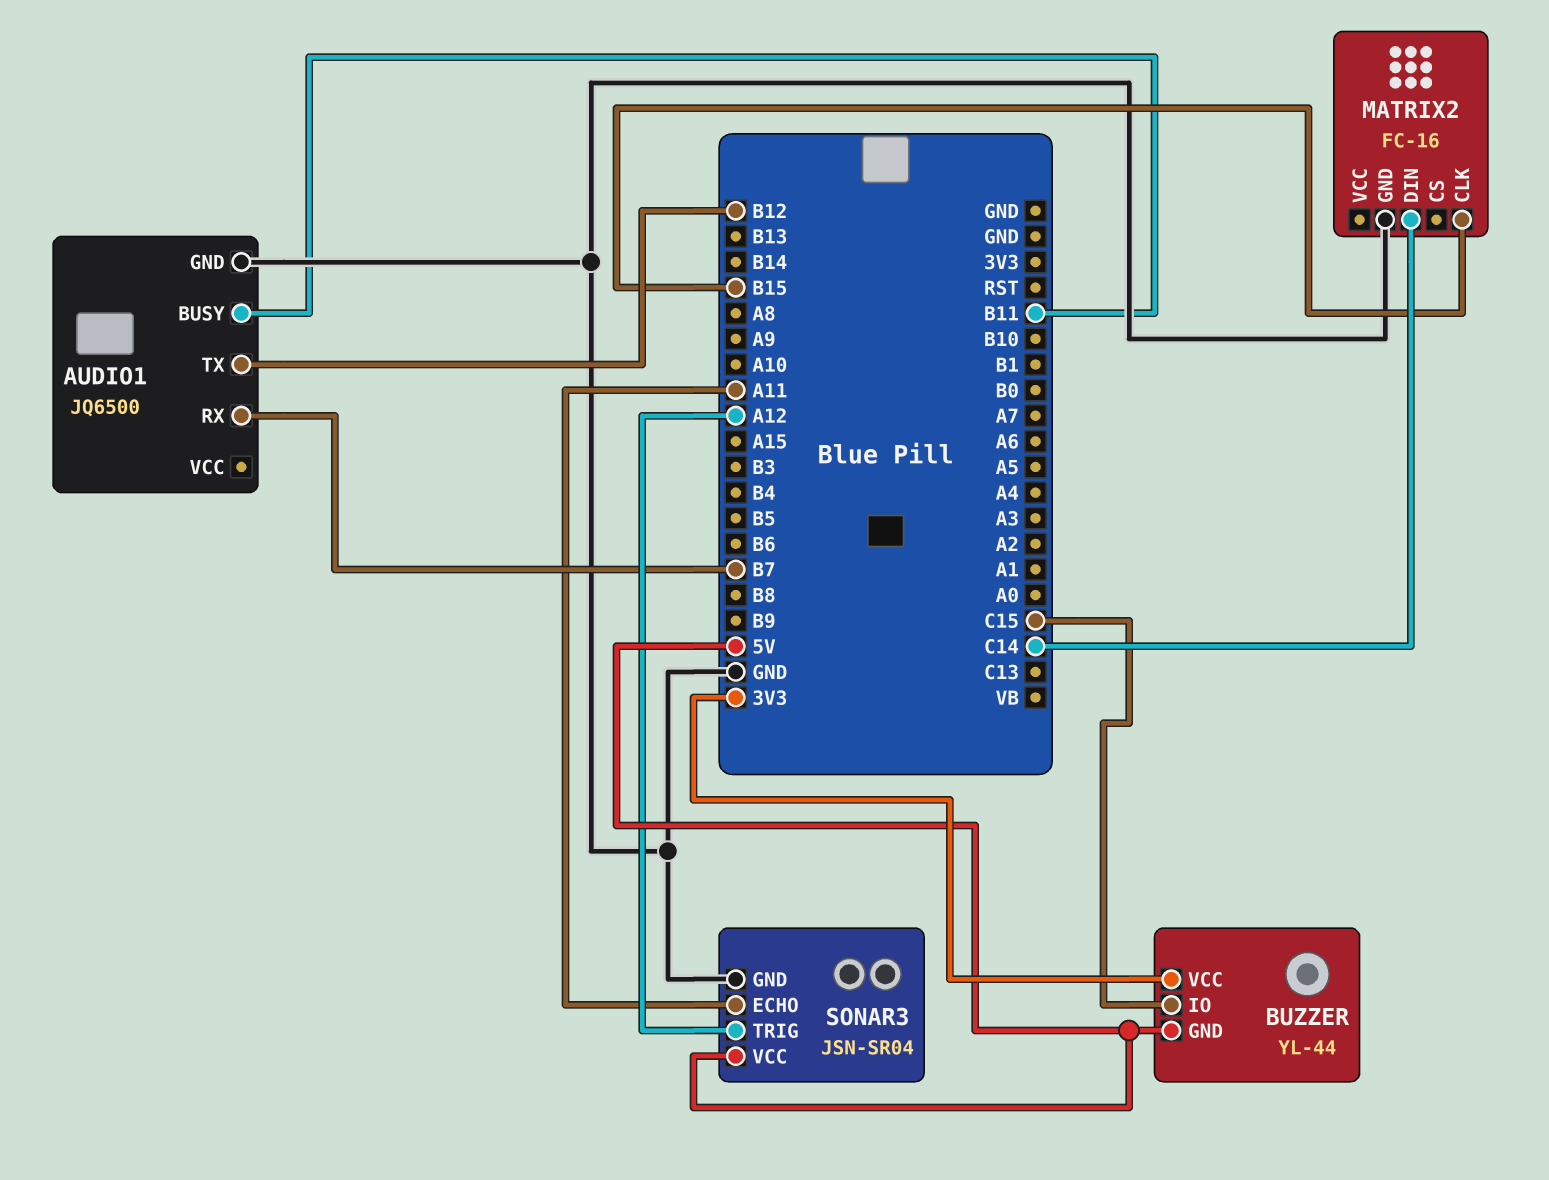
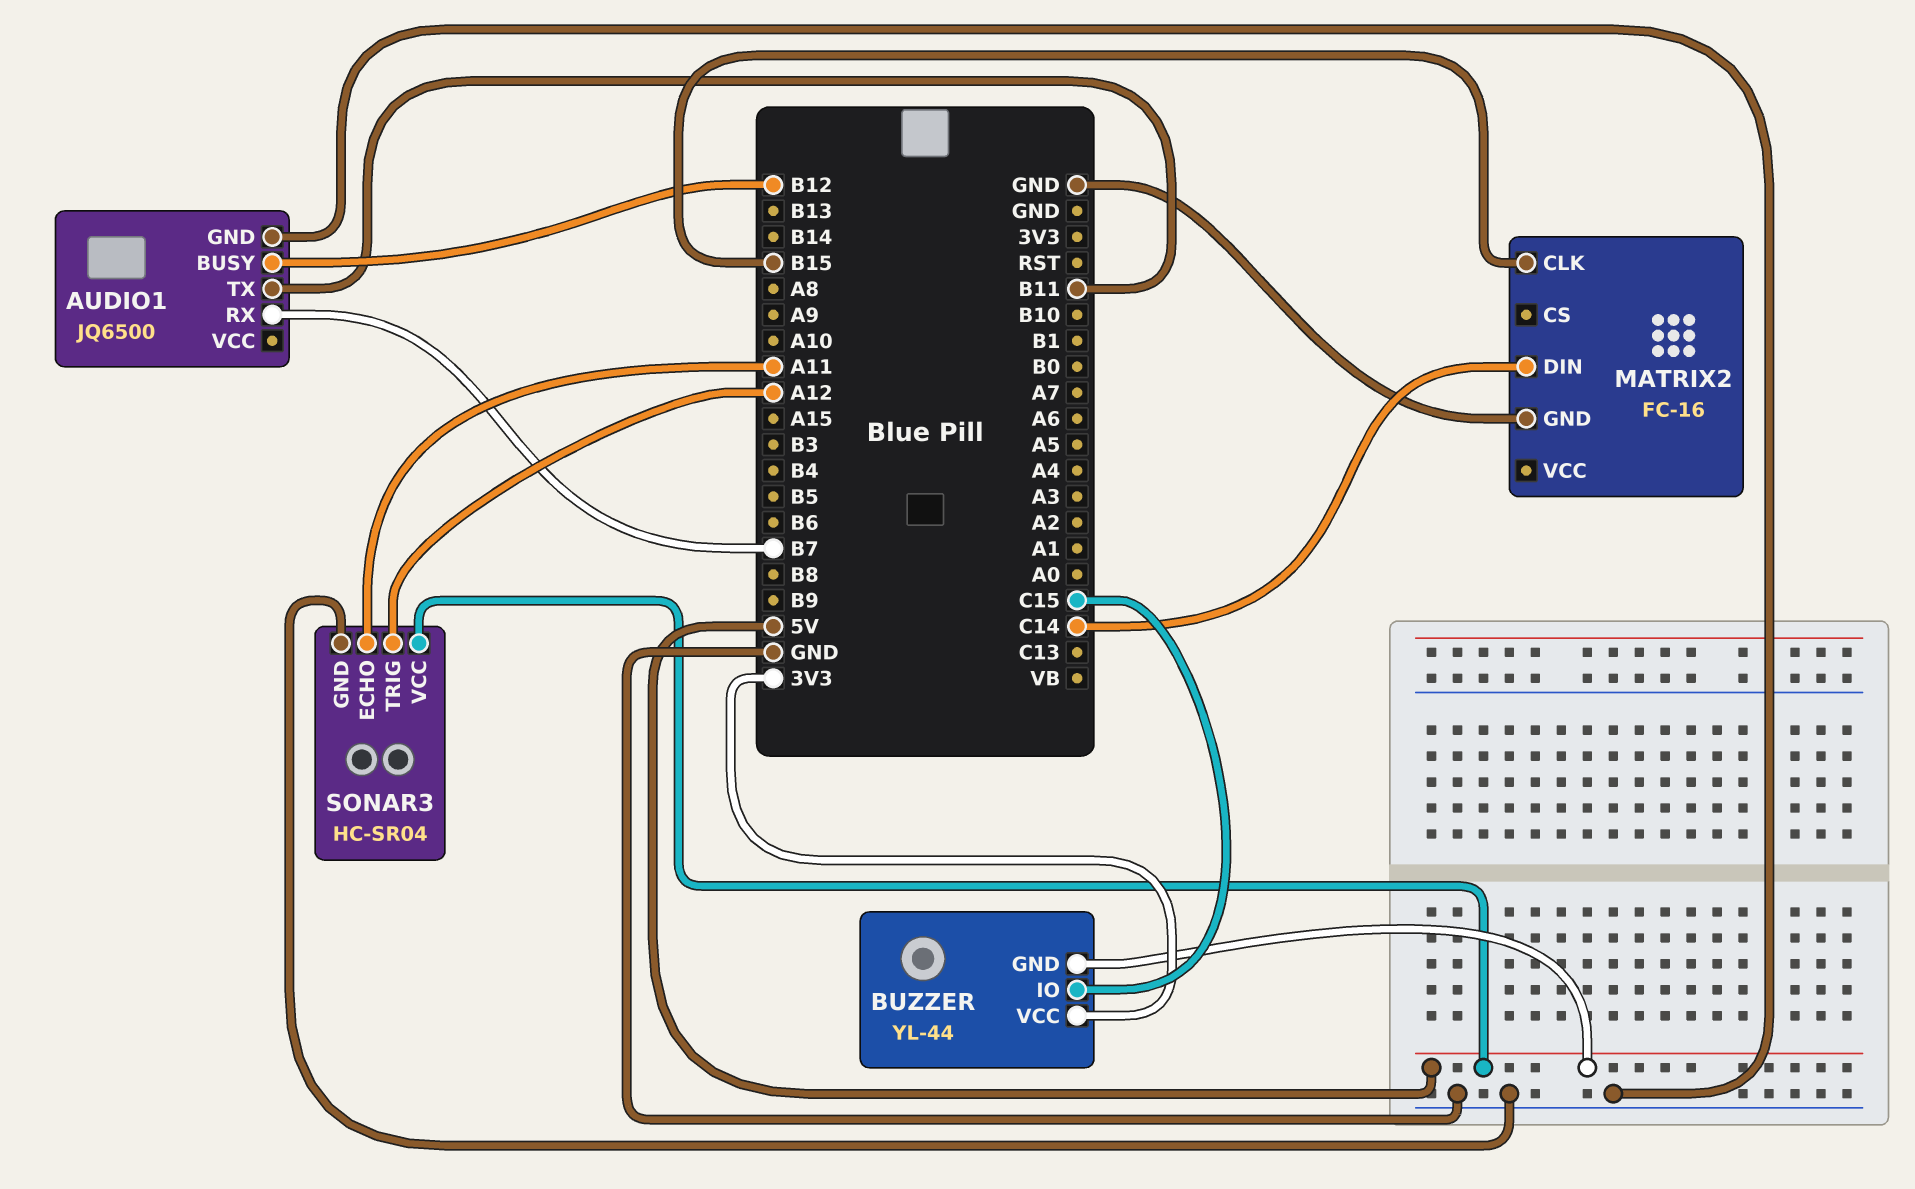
AUDIO1 pin BUSY: B11 -> B12
AUDIO1 pin TX: B12 -> B11
SONAR3: JSN-SR04 -> HC-SR04

